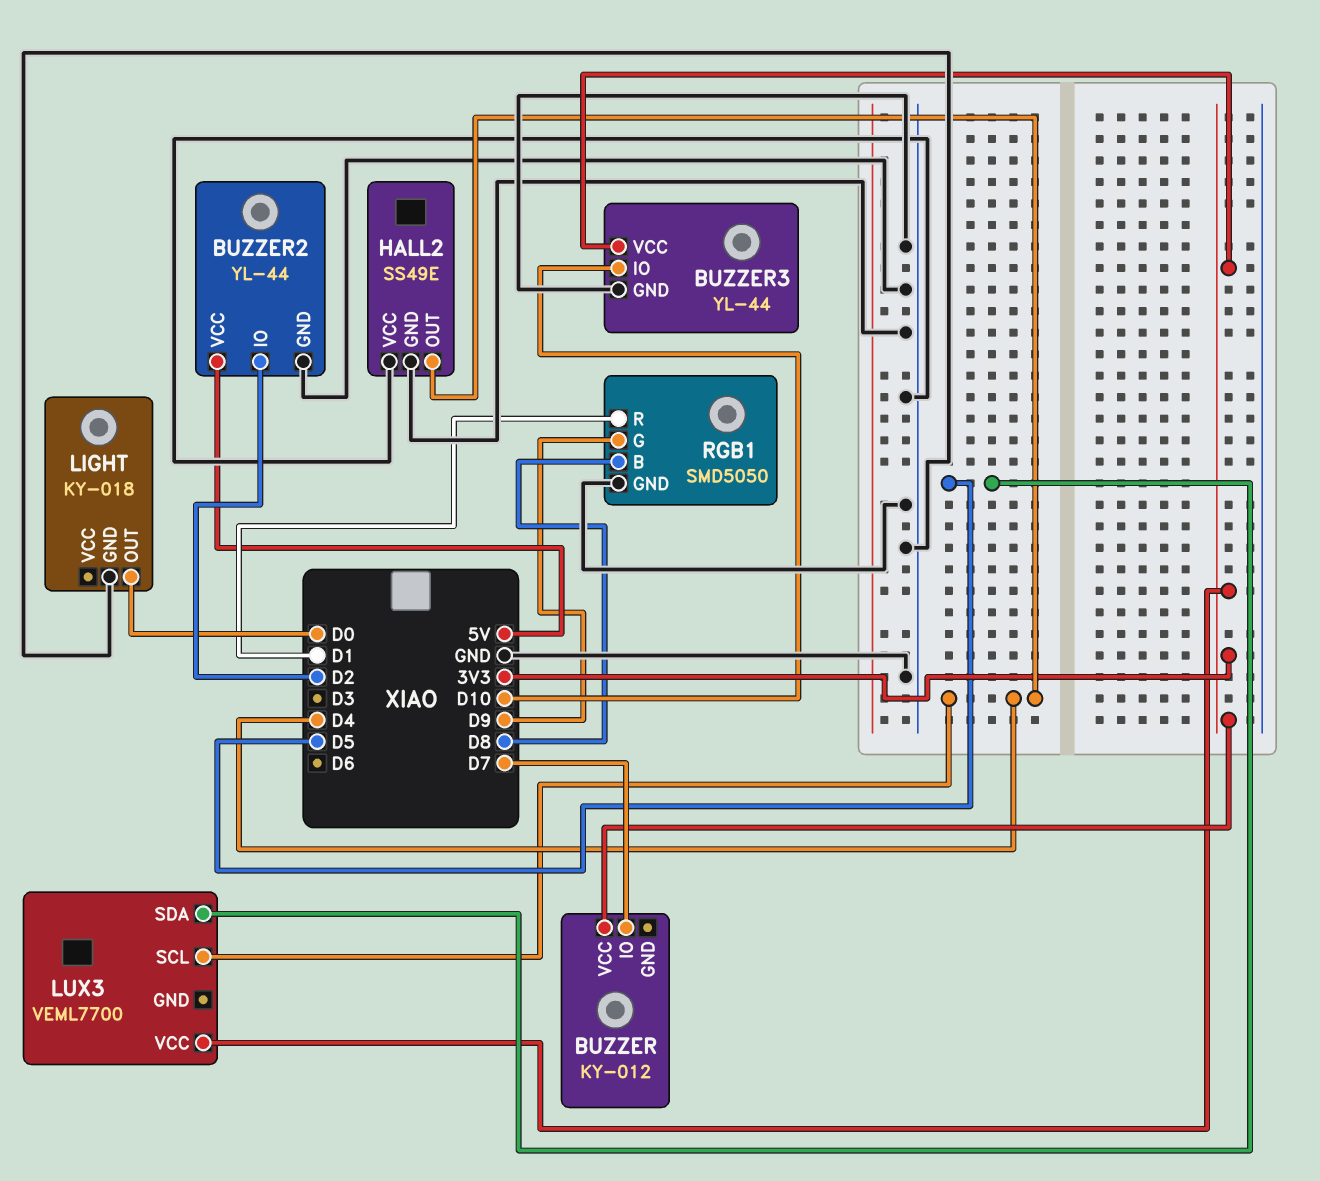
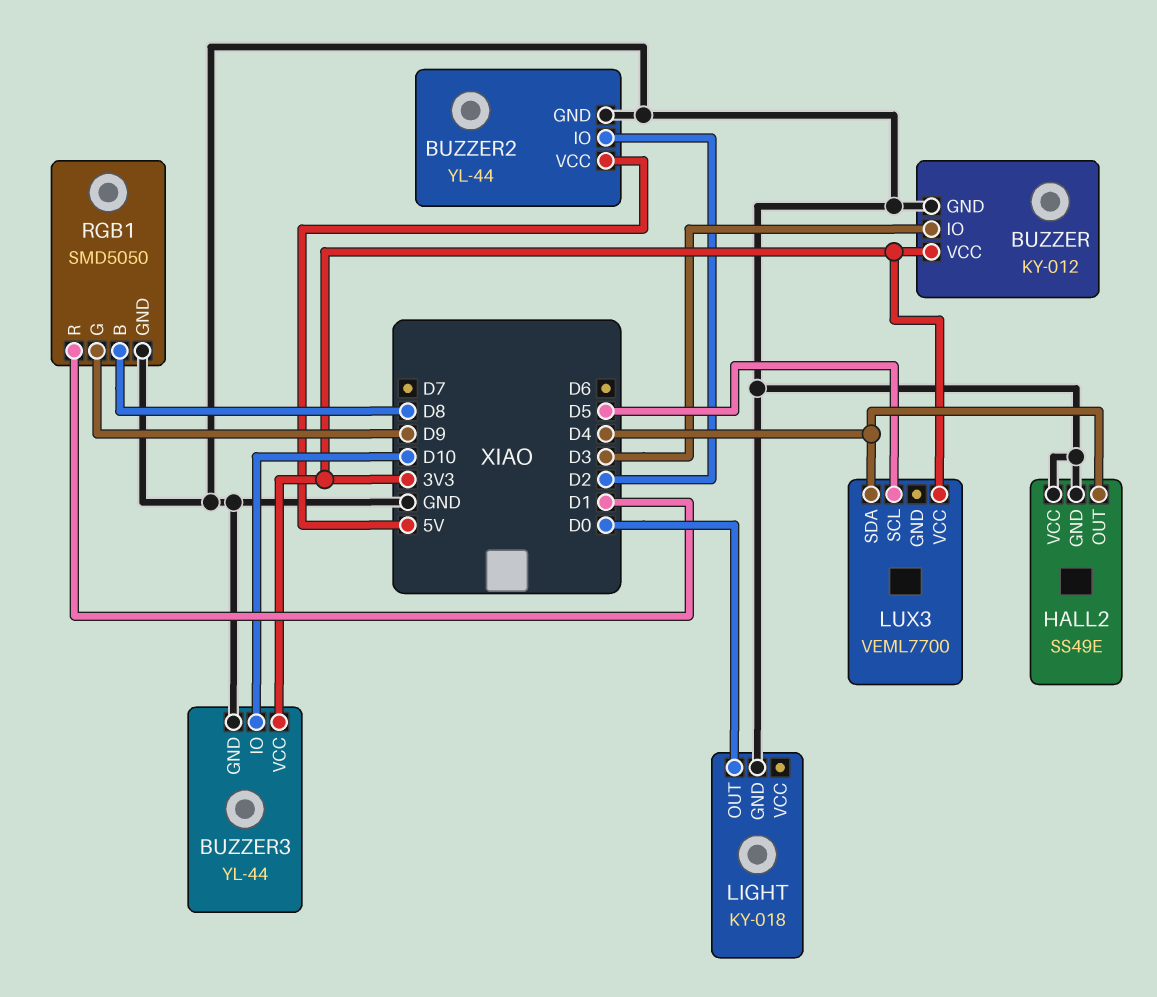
BUZZER pin GND: none -> GND
BUZZER pin IO: D7 -> D3
LUX3 pin SCL: D4 -> D5
LUX3 pin SDA: D5 -> D4

